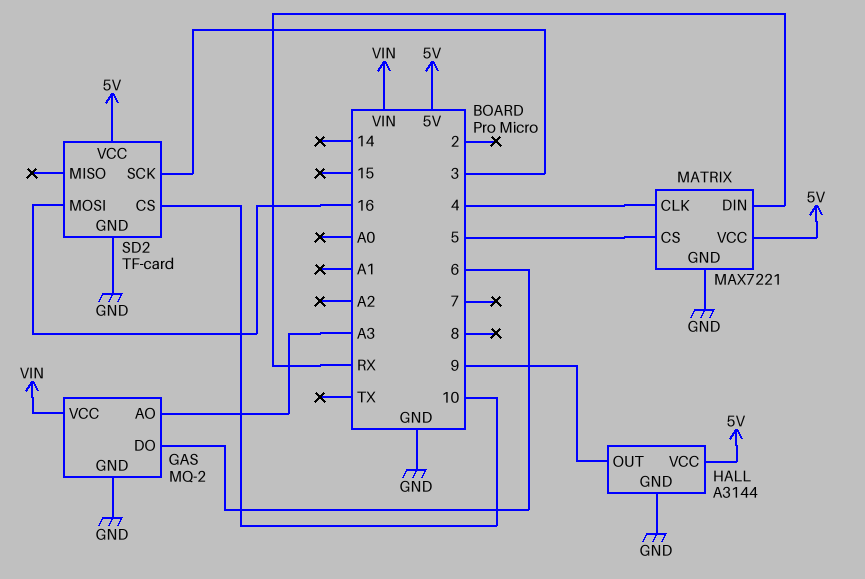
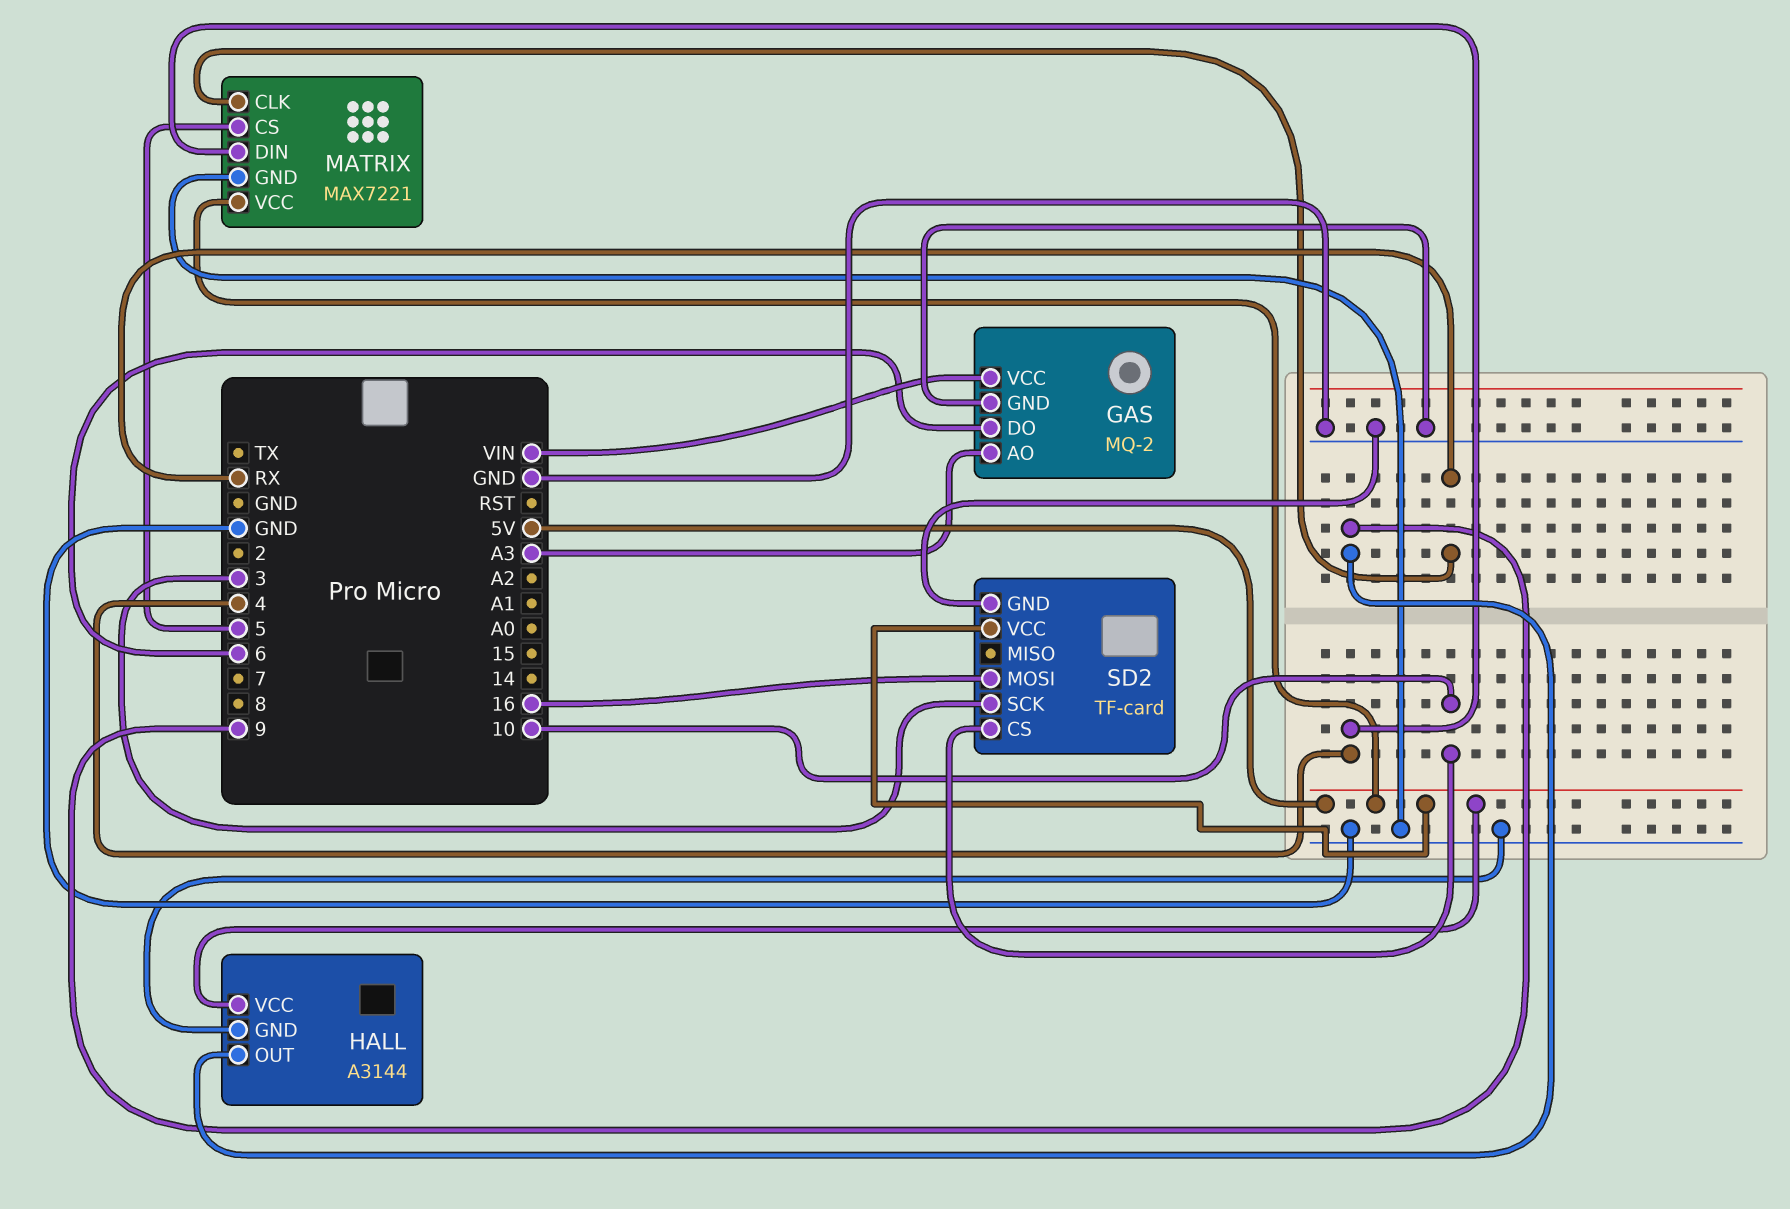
MATRIX pin CLK: 4 -> RX
MATRIX pin DIN: RX -> 4

